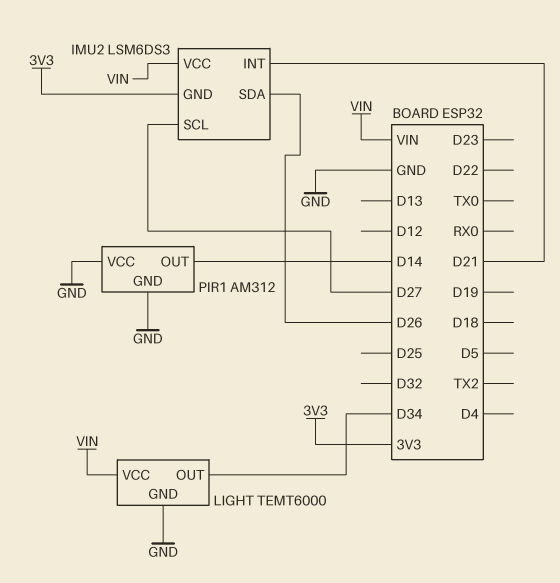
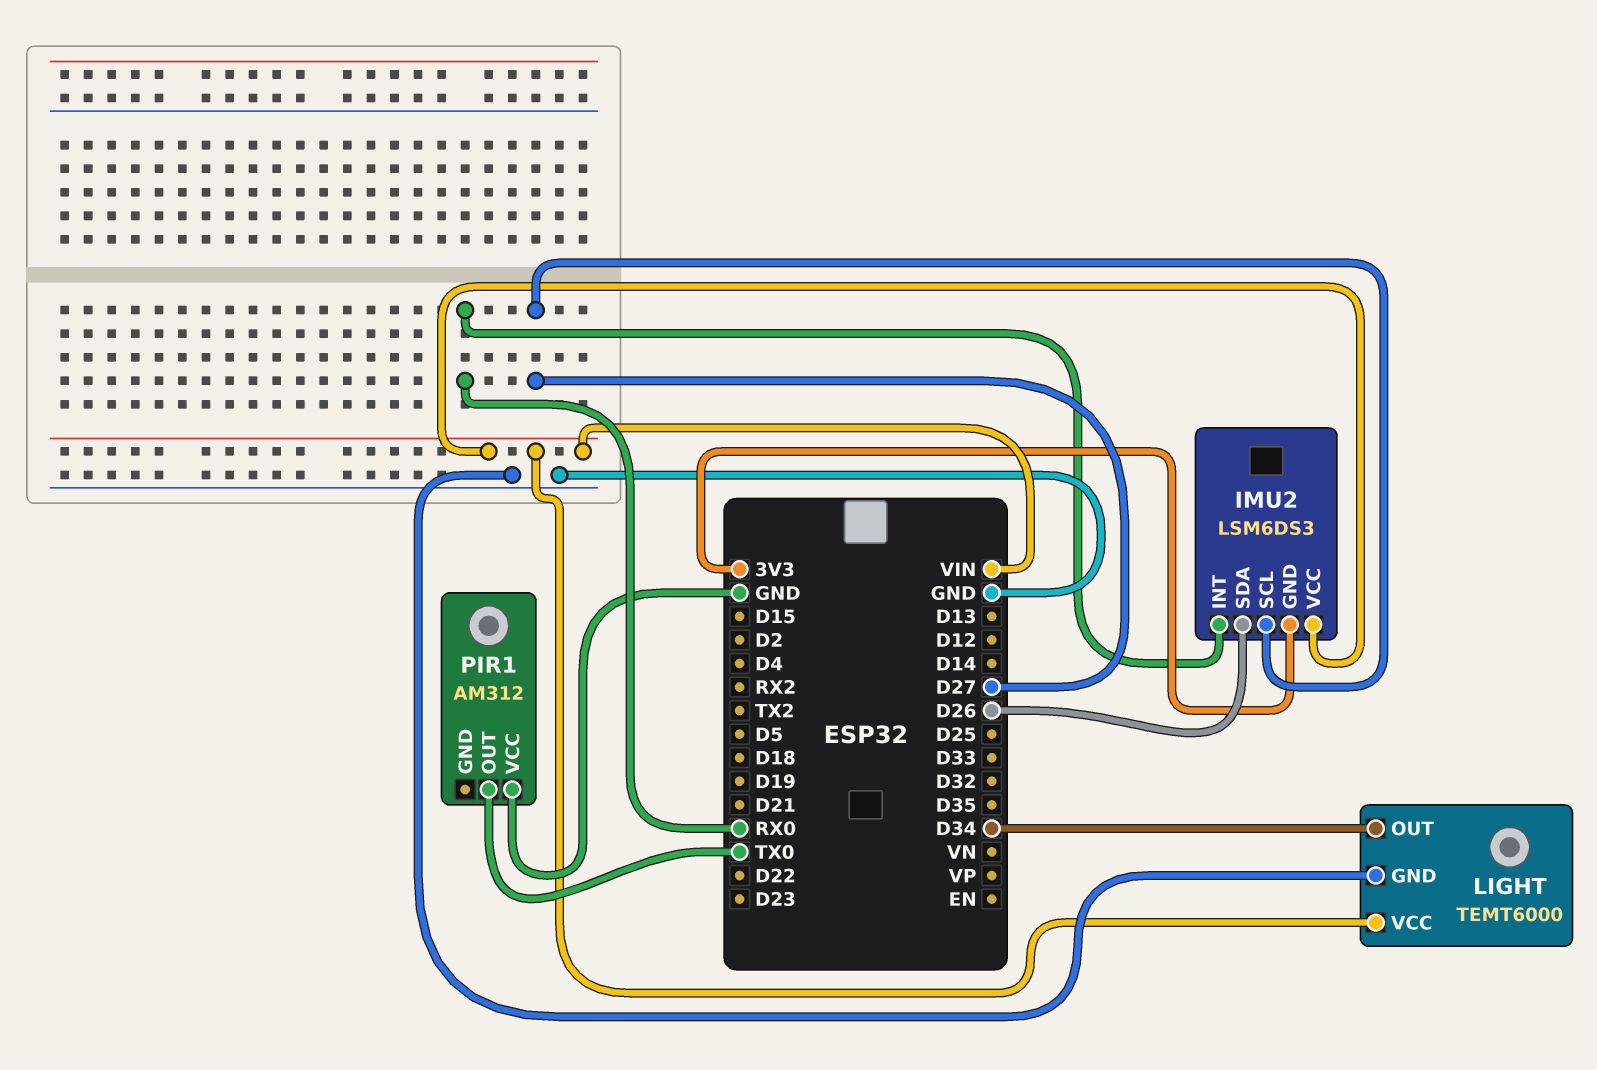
IMU2 pin INT: D21 -> RX0
PIR1 pin GND: GND -> none
PIR1 pin OUT: D14 -> TX0

